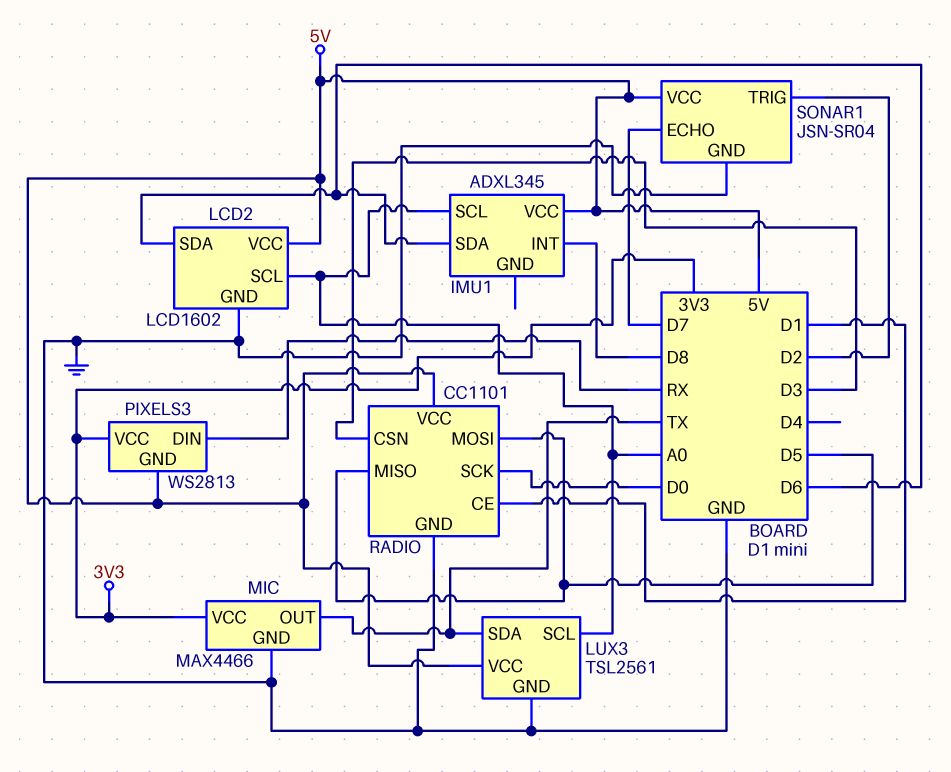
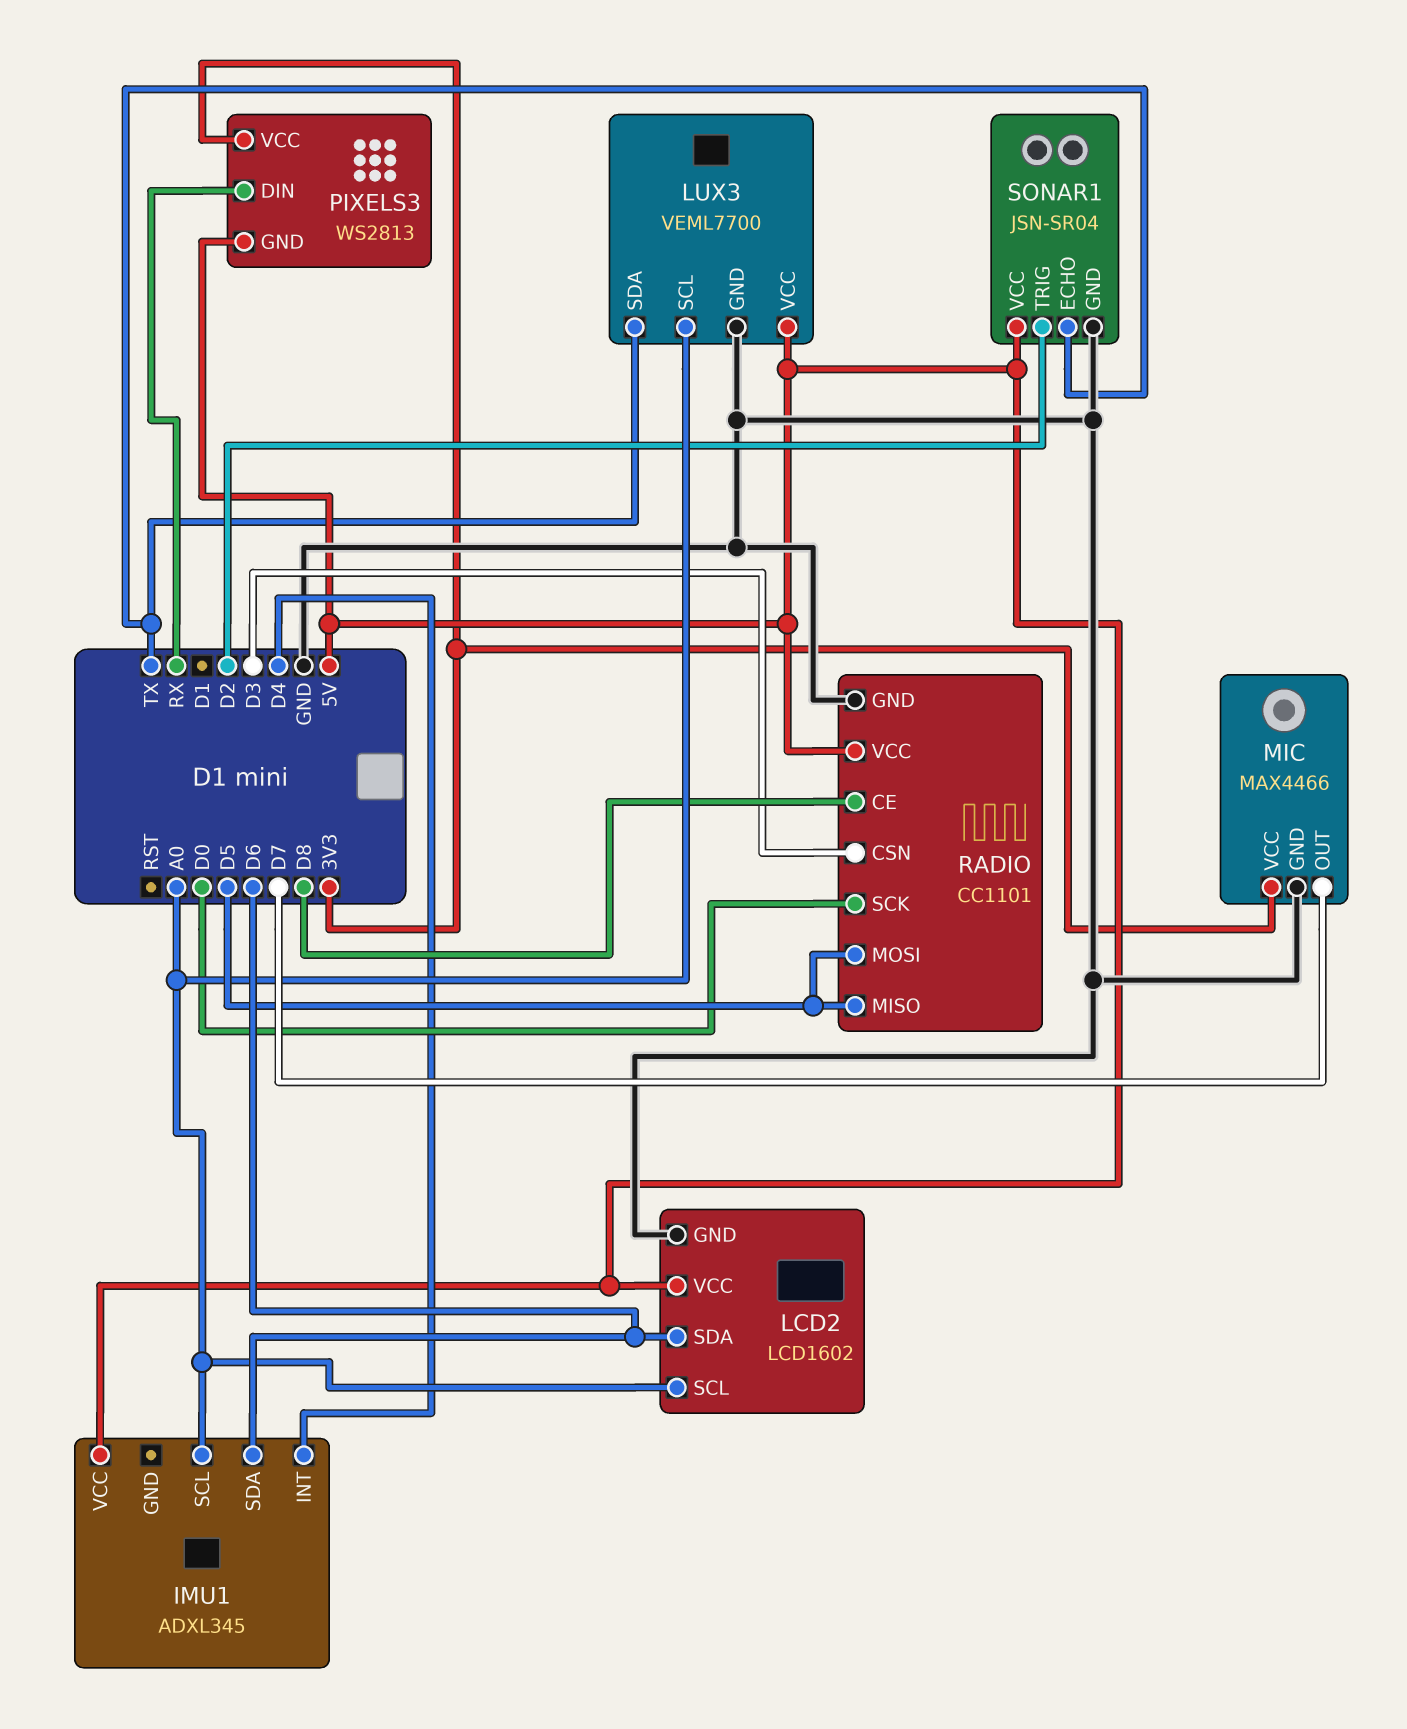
IMU1 pin INT: D8 -> D4
LUX3: TSL2561 -> VEML7700
MIC pin OUT: TX -> D7
RADIO pin CE: D1 -> D8
SONAR1 pin ECHO: D7 -> TX

